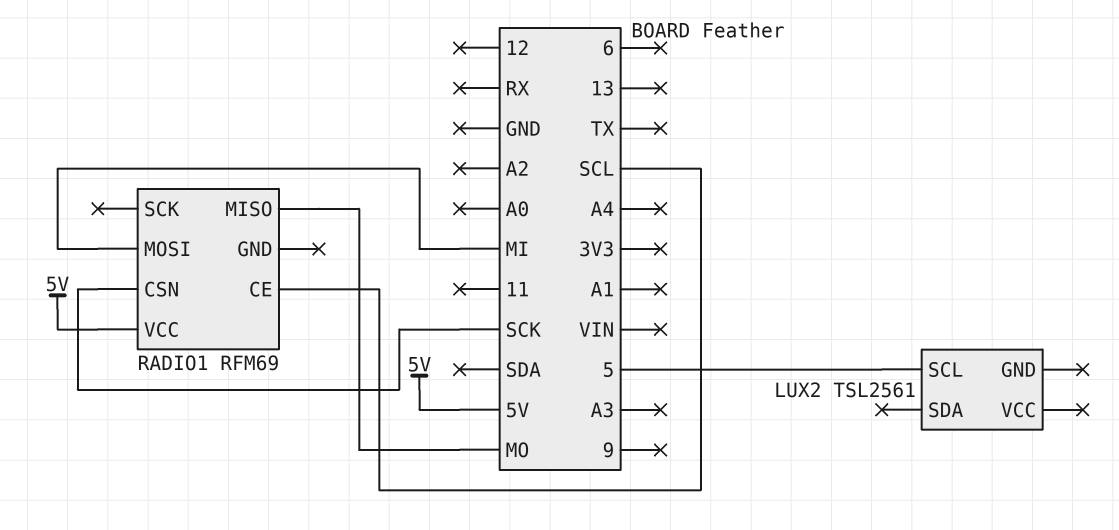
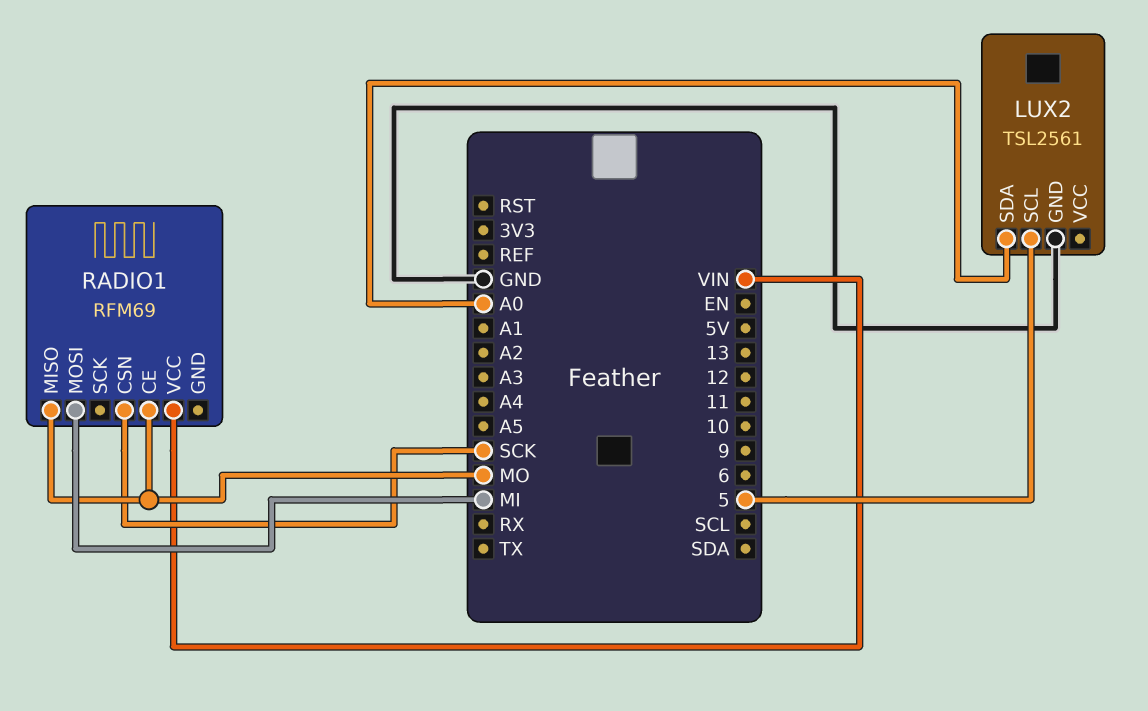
LUX2 pin GND: none -> GND
LUX2 pin SDA: none -> A0
RADIO1 pin CE: SCL -> MO
RADIO1 pin VCC: 5V -> VIN

